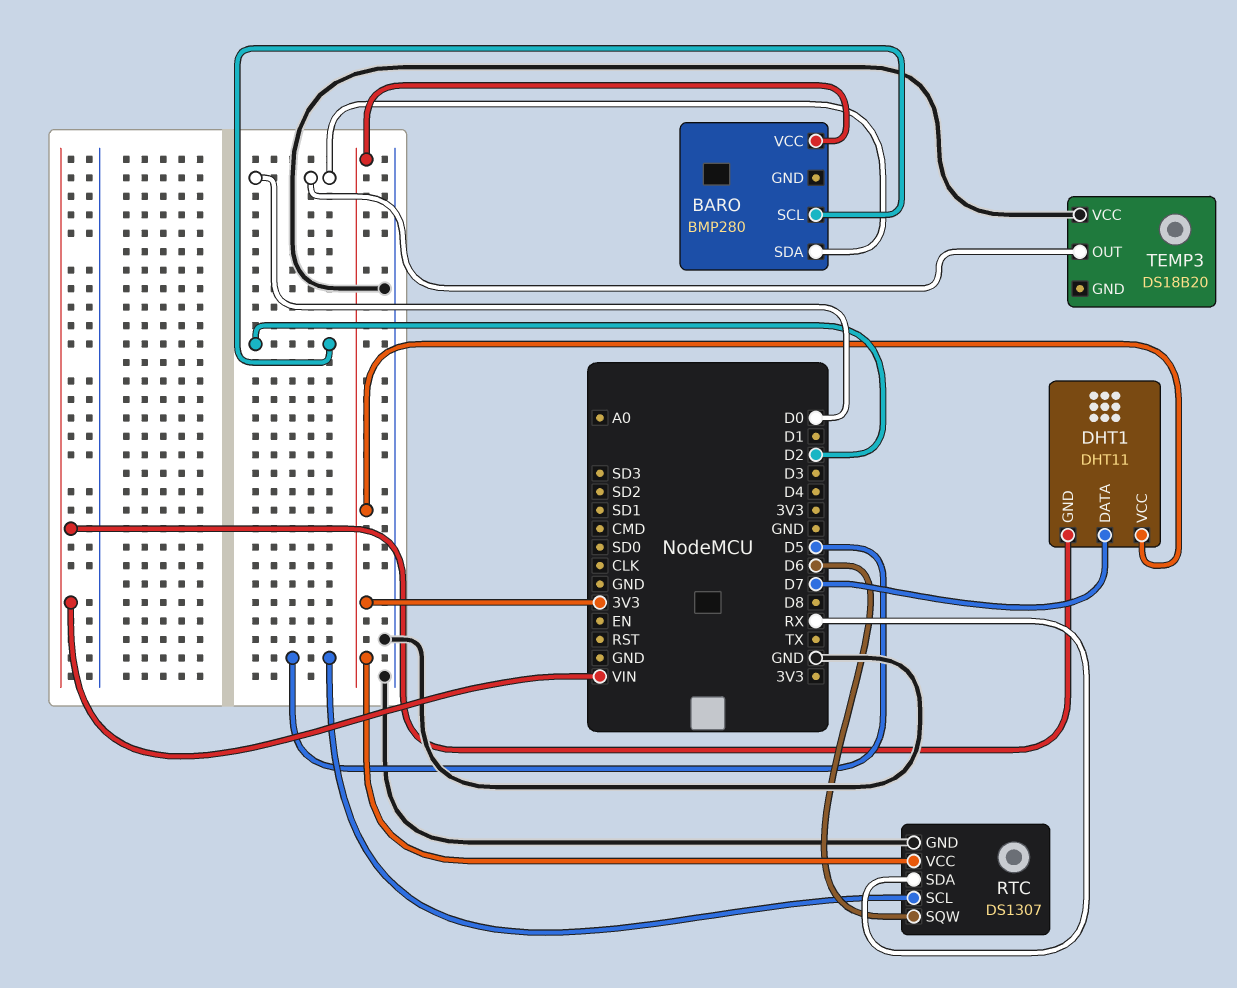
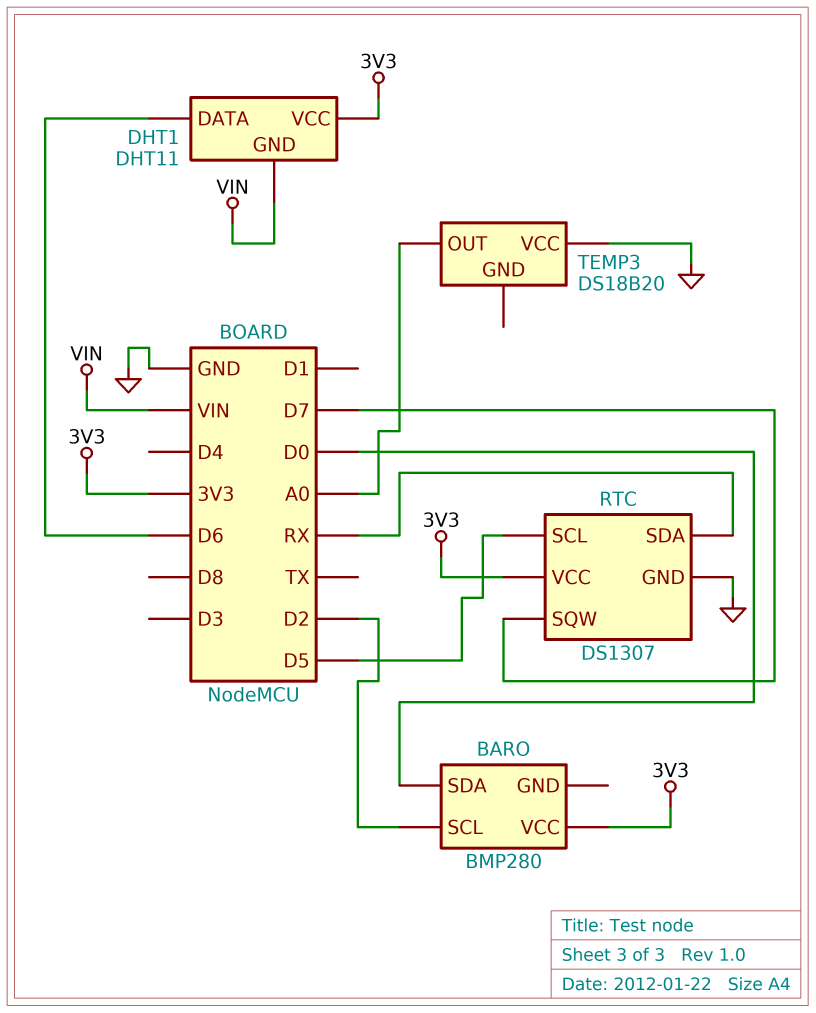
DHT1 pin DATA: D7 -> D6
RTC pin SQW: D6 -> D7
TEMP3 pin OUT: D0 -> A0

